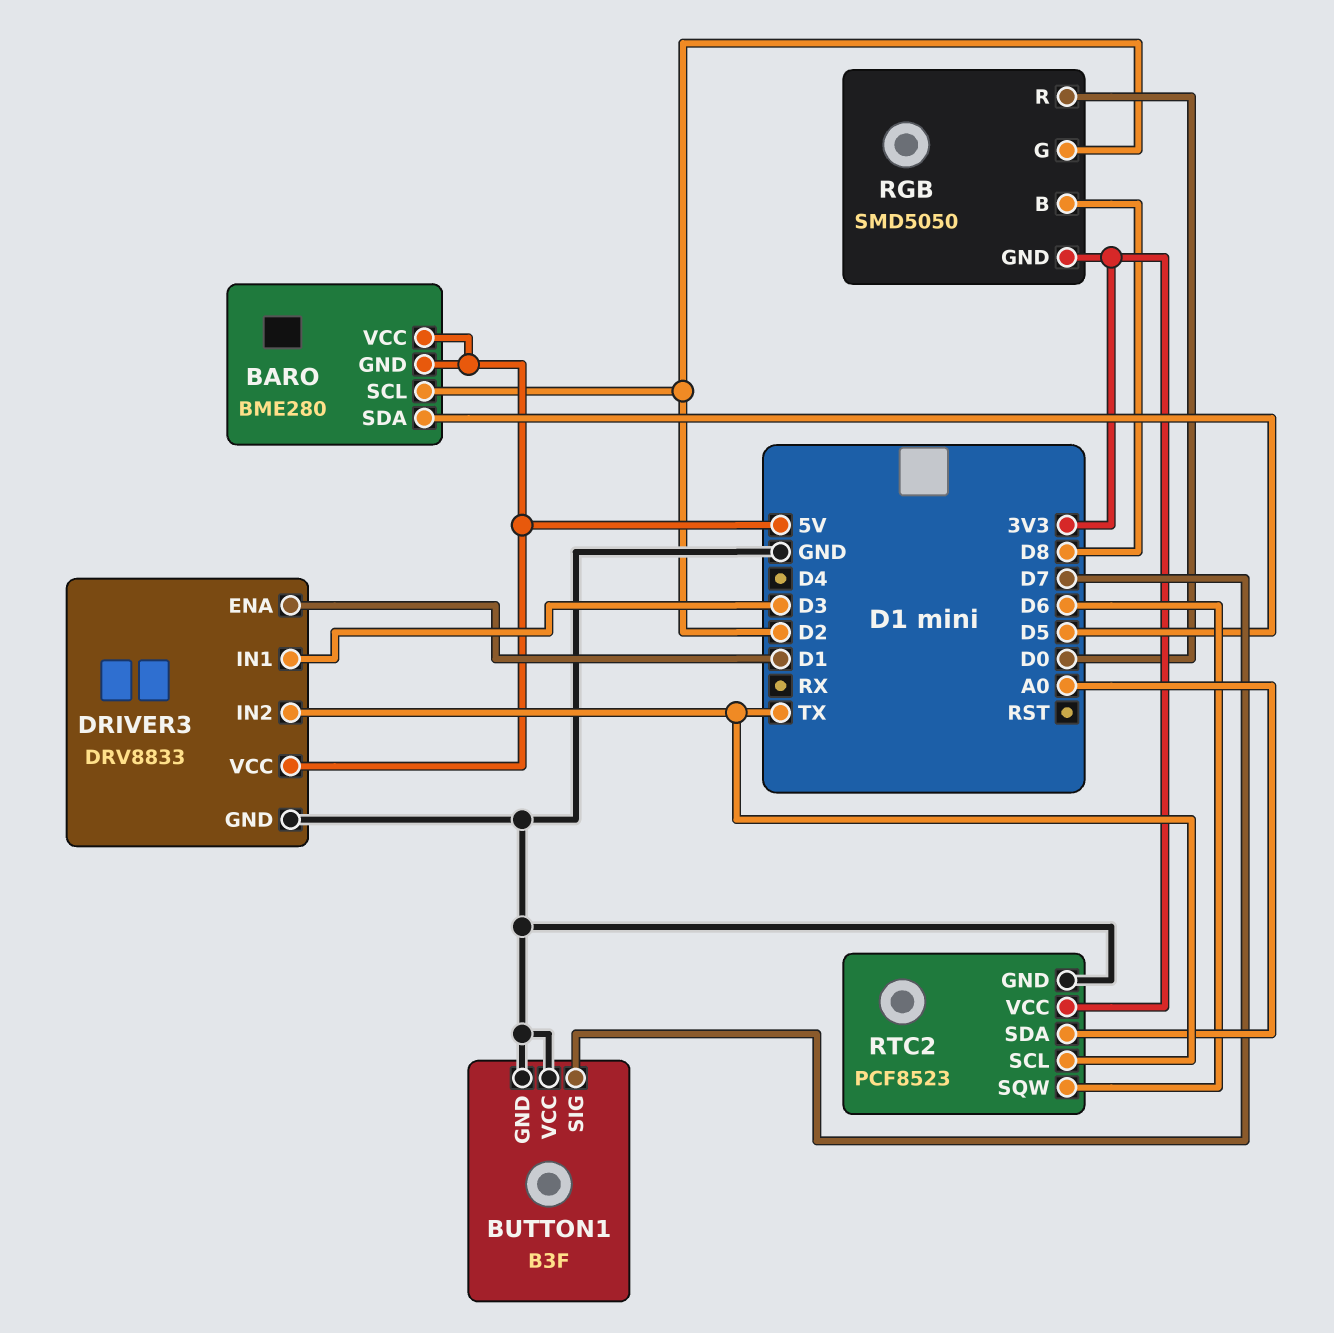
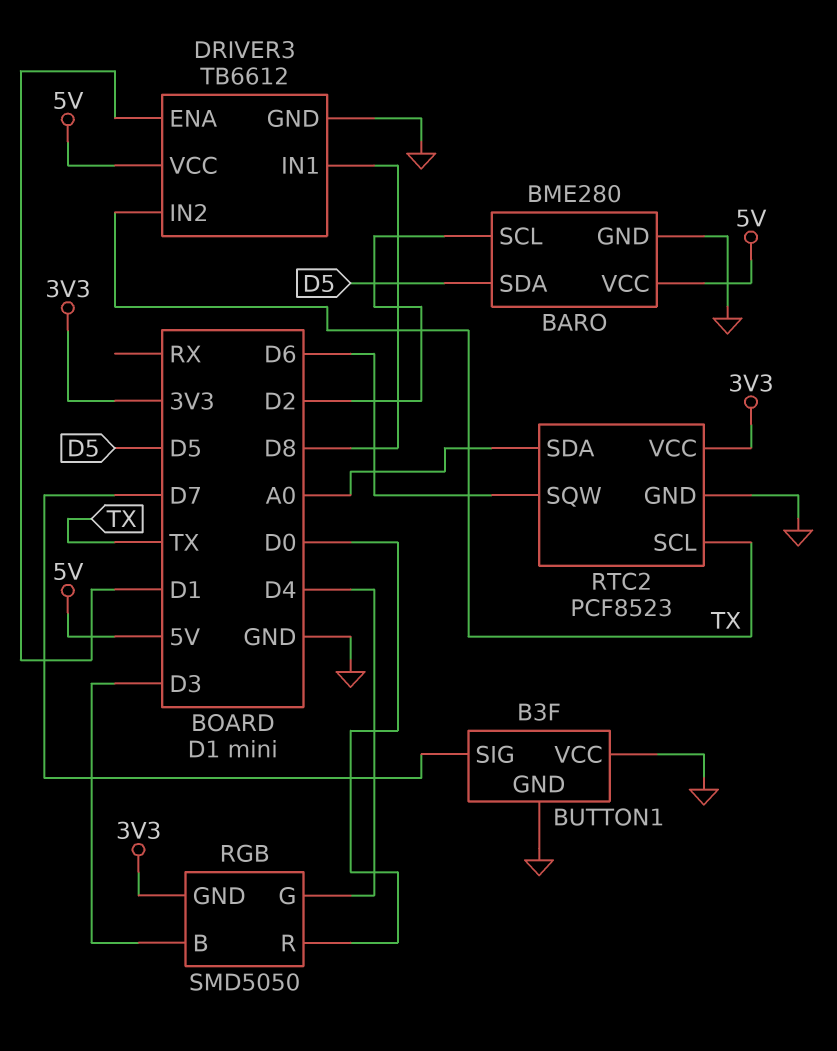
BARO pin GND: 5V -> GND
DRIVER3: DRV8833 -> TB6612
DRIVER3 pin IN1: D3 -> D8
RGB pin B: D8 -> D3
RGB pin G: D2 -> D4

